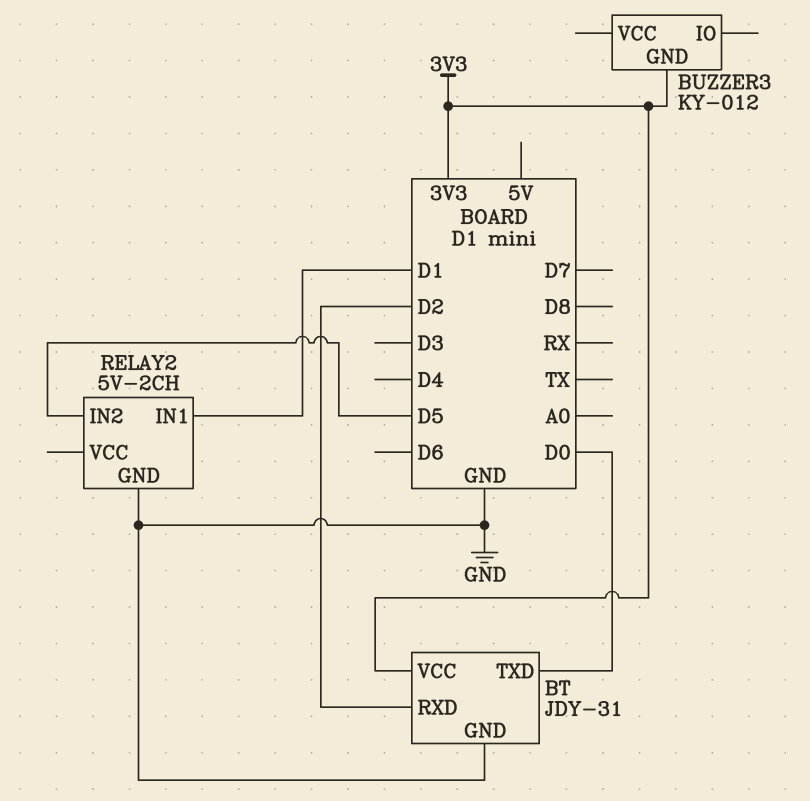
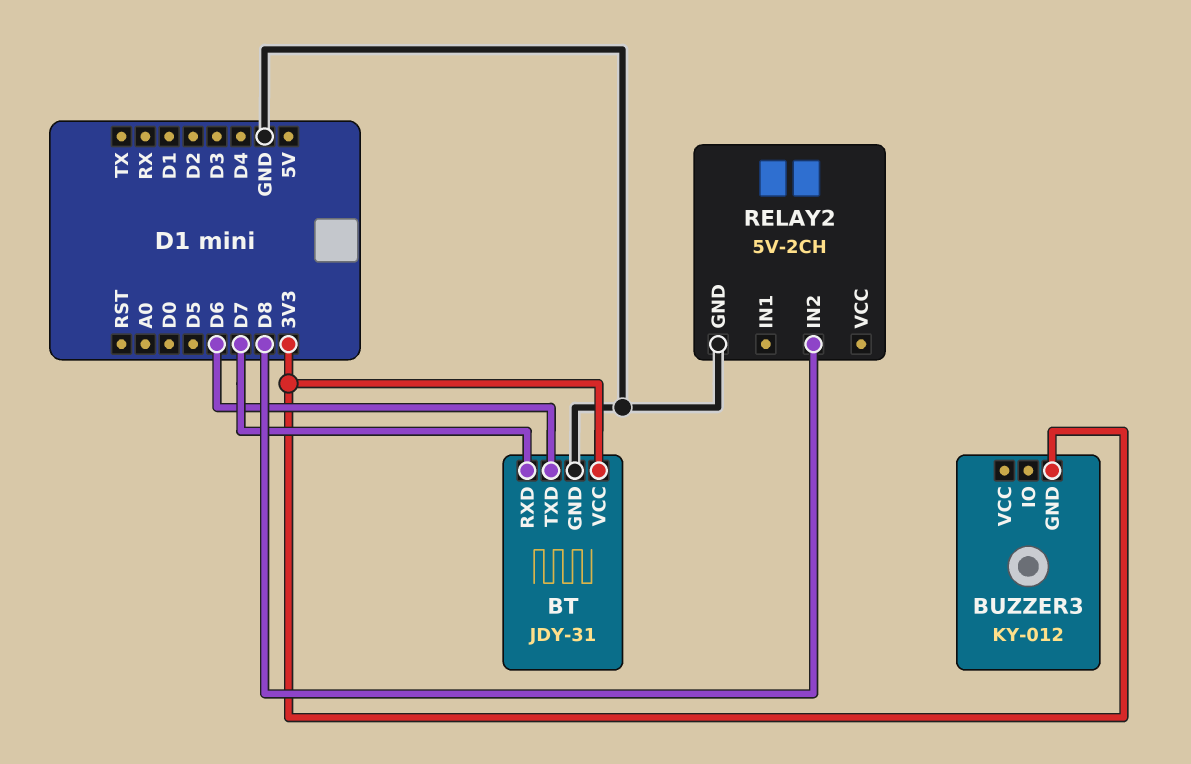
BT pin RXD: D2 -> D7
BT pin TXD: D0 -> D6
RELAY2 pin IN1: D1 -> none
RELAY2 pin IN2: D5 -> D8

